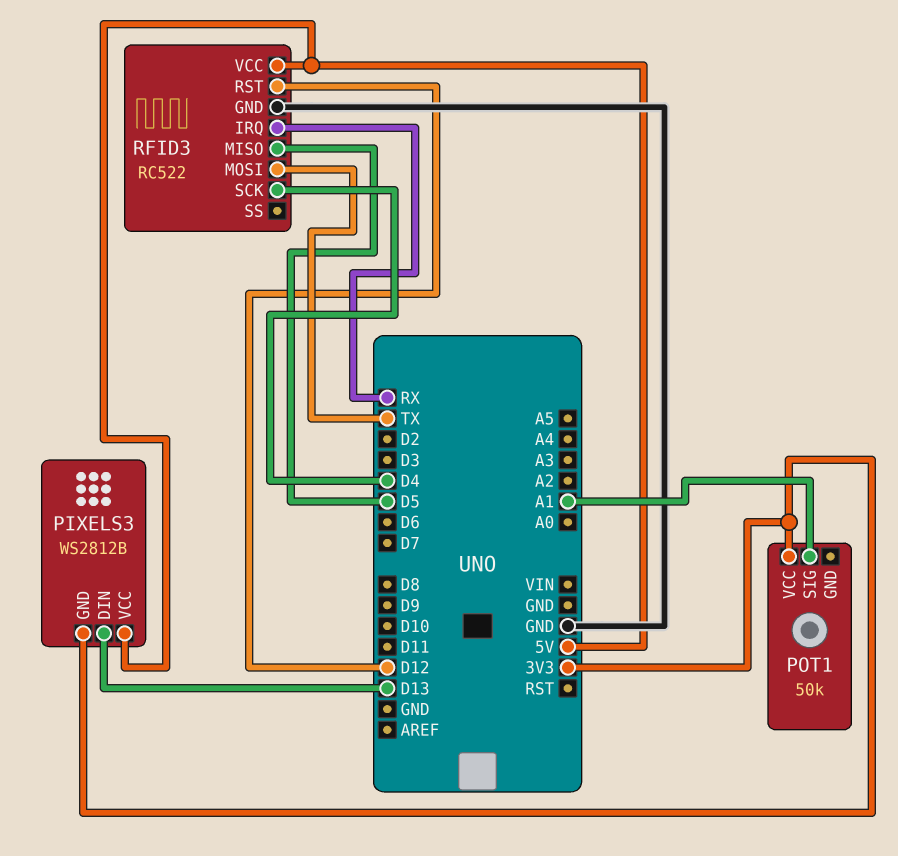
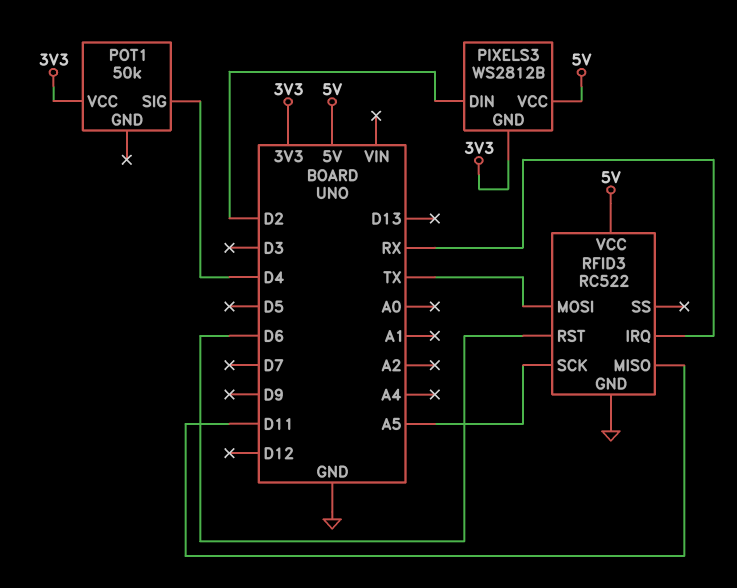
PIXELS3 pin DIN: D13 -> D2
POT1 pin SIG: A1 -> D4
RFID3 pin MISO: D5 -> D11
RFID3 pin RST: D12 -> D6
RFID3 pin SCK: D4 -> A5

